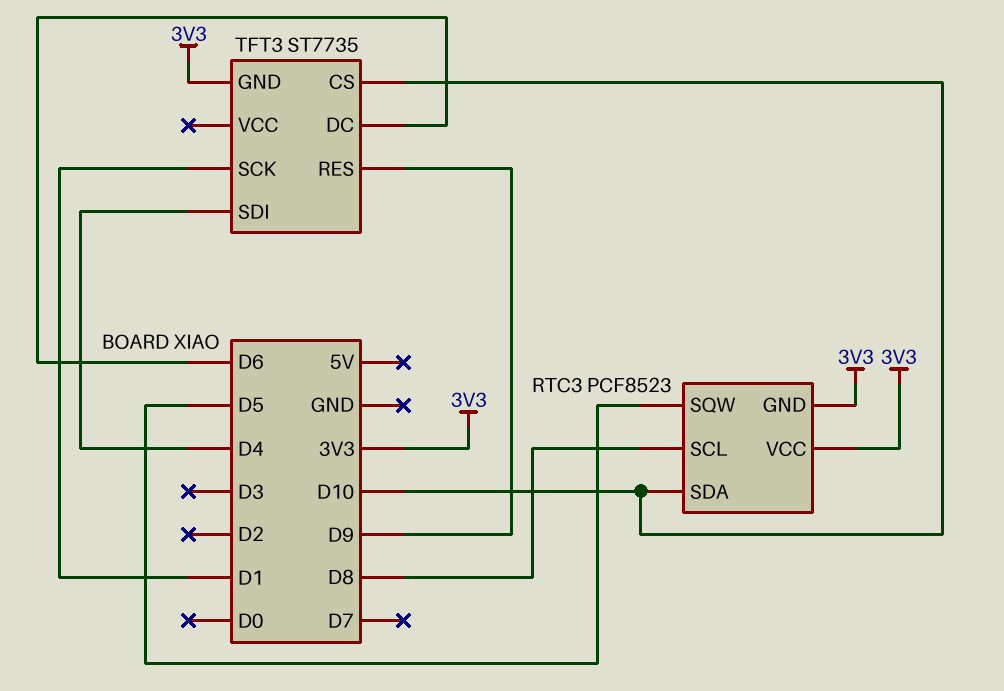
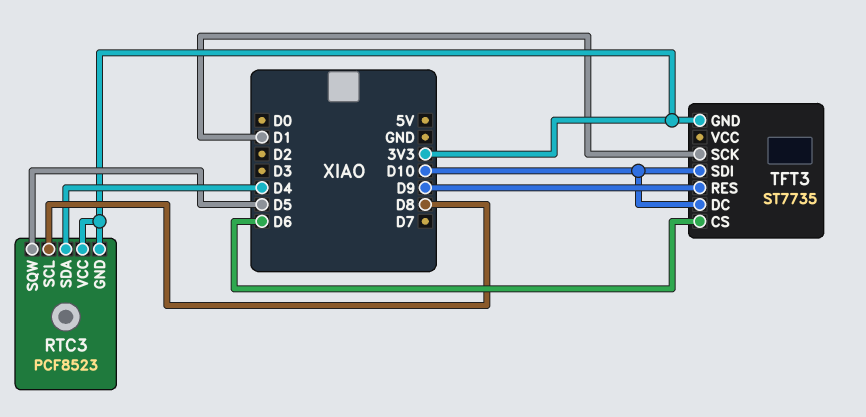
RTC3 pin SDA: D10 -> D4
TFT3 pin CS: D10 -> D6
TFT3 pin DC: D6 -> D10
TFT3 pin SDI: D4 -> D10

